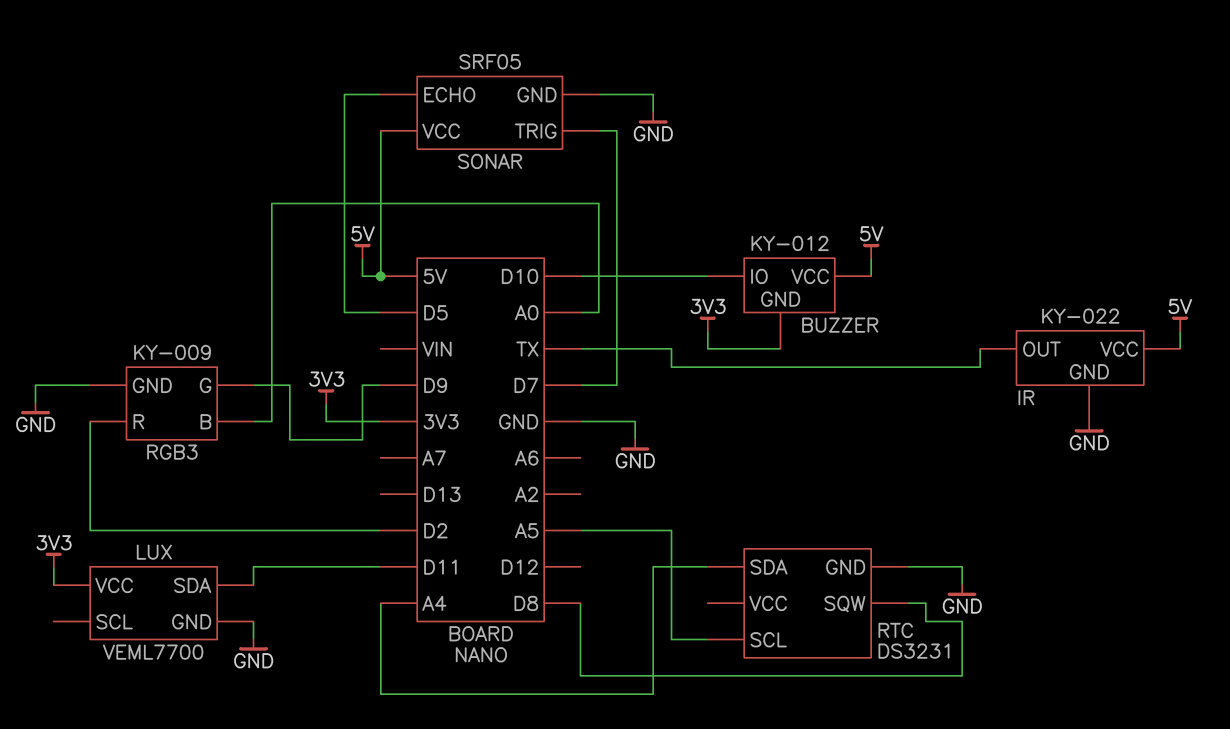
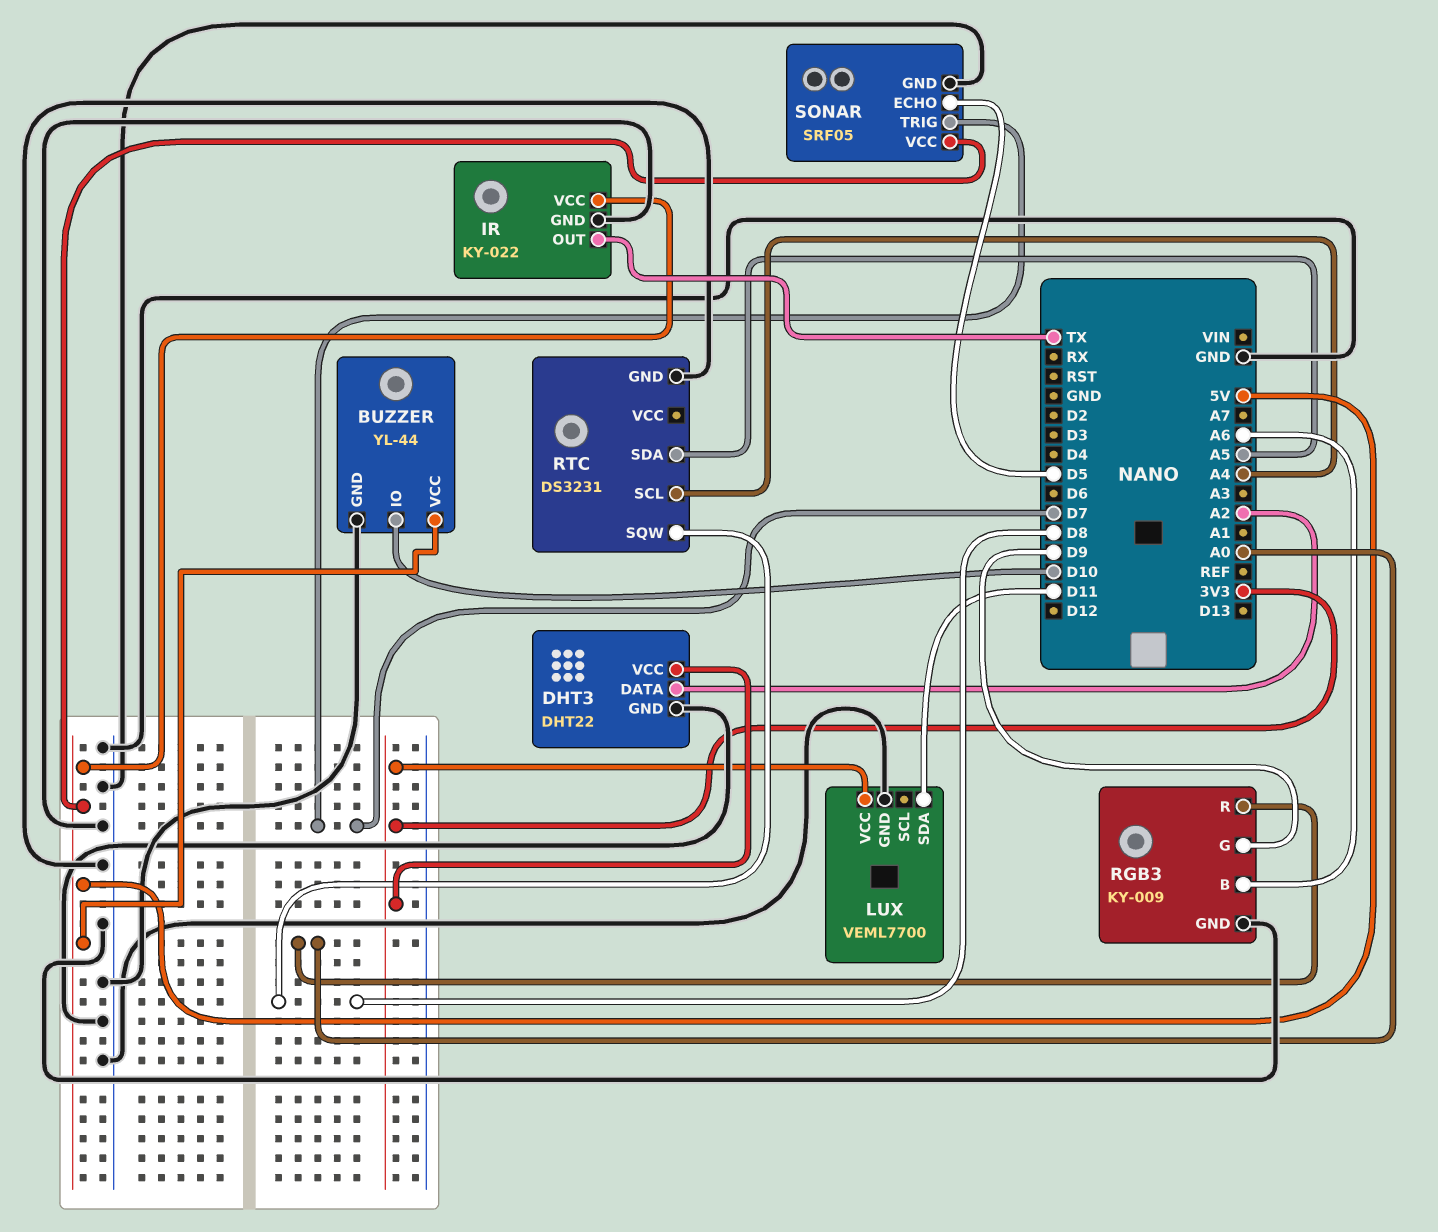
BUZZER: KY-012 -> YL-44
BUZZER pin GND: 3V3 -> GND
DHT3: none -> DHT22
DHT3 pin DATA: none -> A2
DHT3 pin GND: none -> GND
DHT3 pin VCC: none -> 3V3
RGB3 pin B: A0 -> A6
RGB3 pin R: D2 -> A0
RTC pin SCL: A5 -> A4
RTC pin SDA: A4 -> A5

